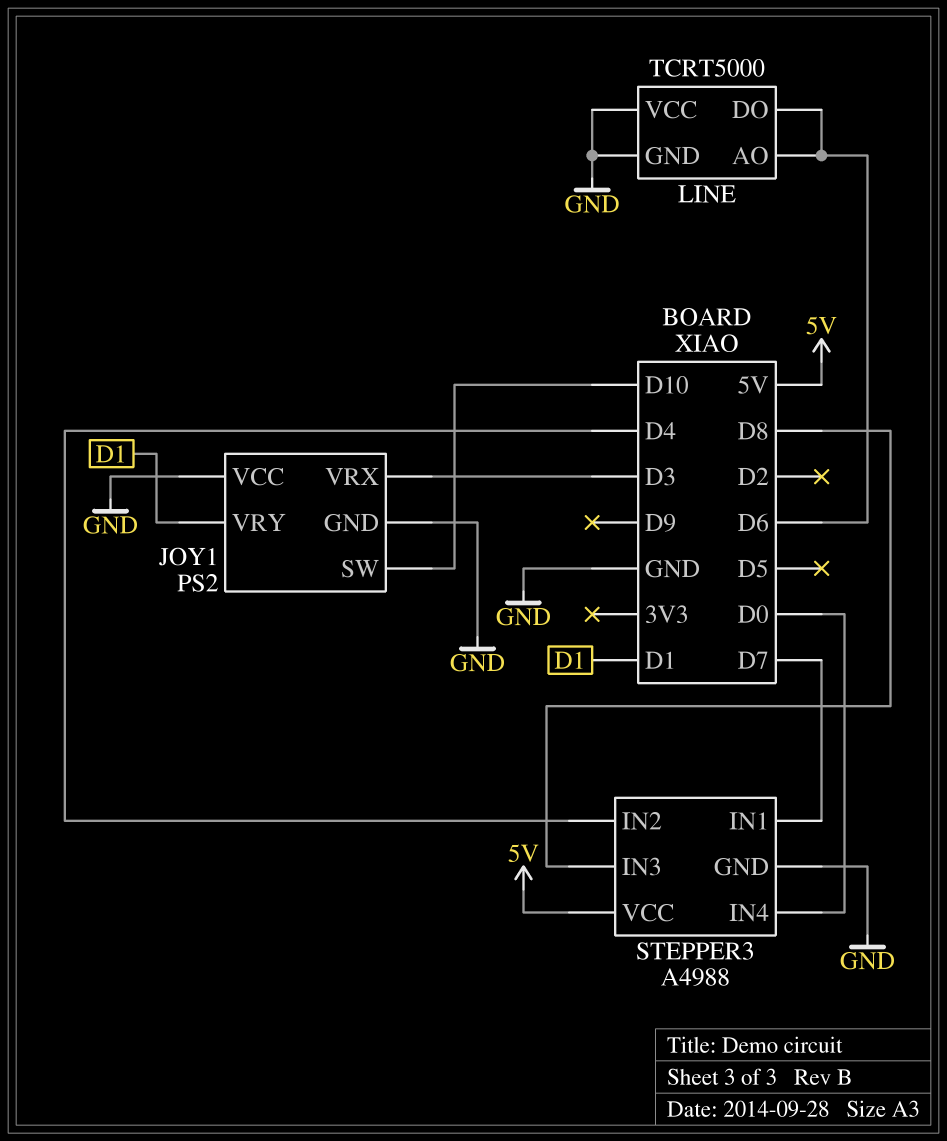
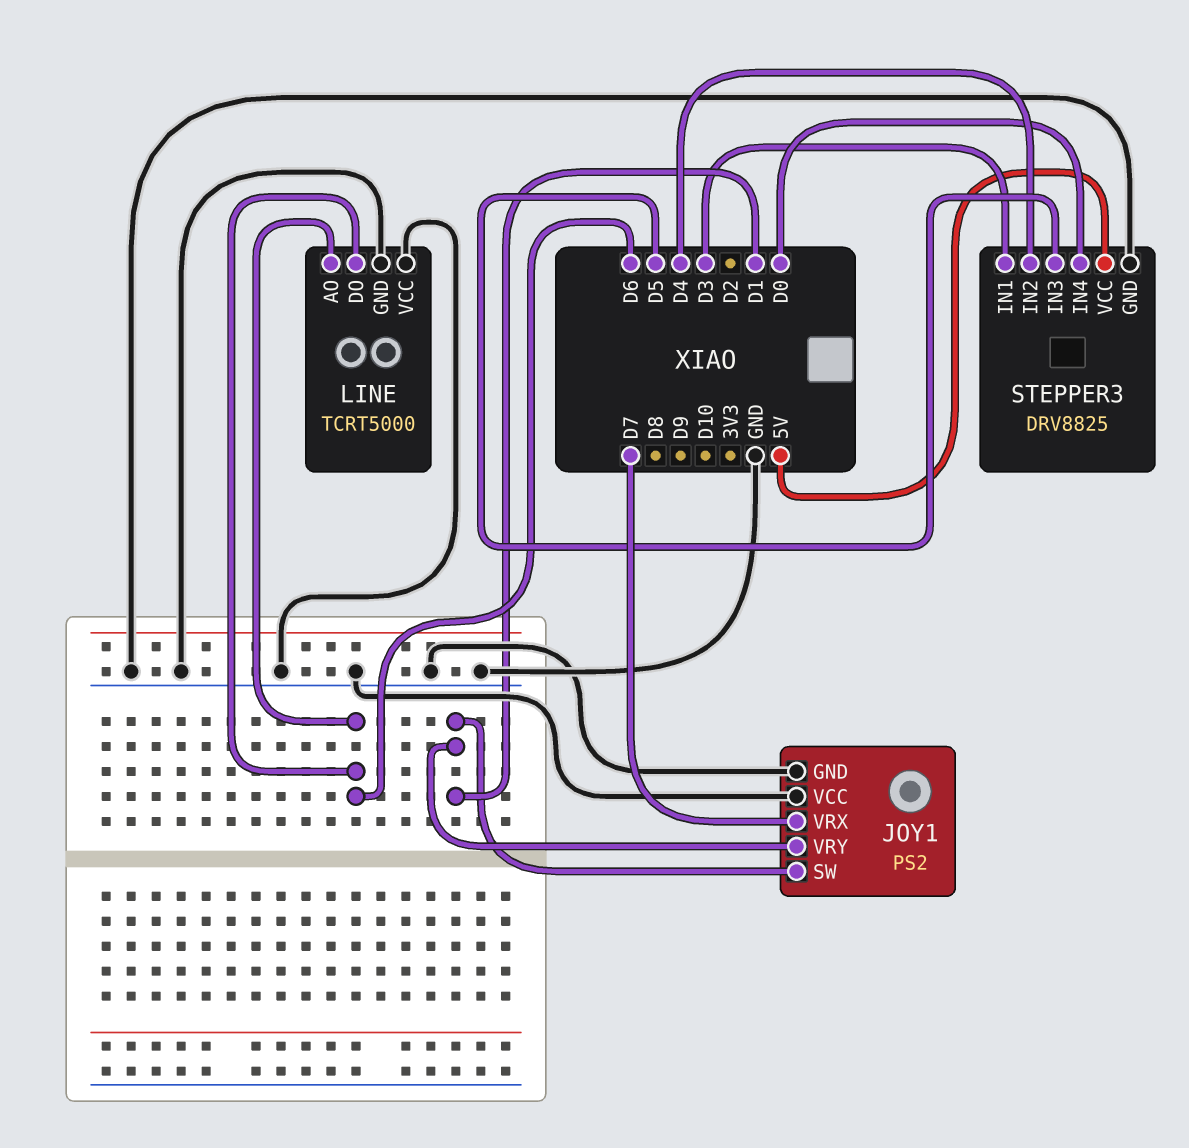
JOY1 pin SW: D10 -> D1
JOY1 pin VRX: D3 -> D7
STEPPER3: A4988 -> DRV8825
STEPPER3 pin IN1: D7 -> D3
STEPPER3 pin IN3: D8 -> D5

